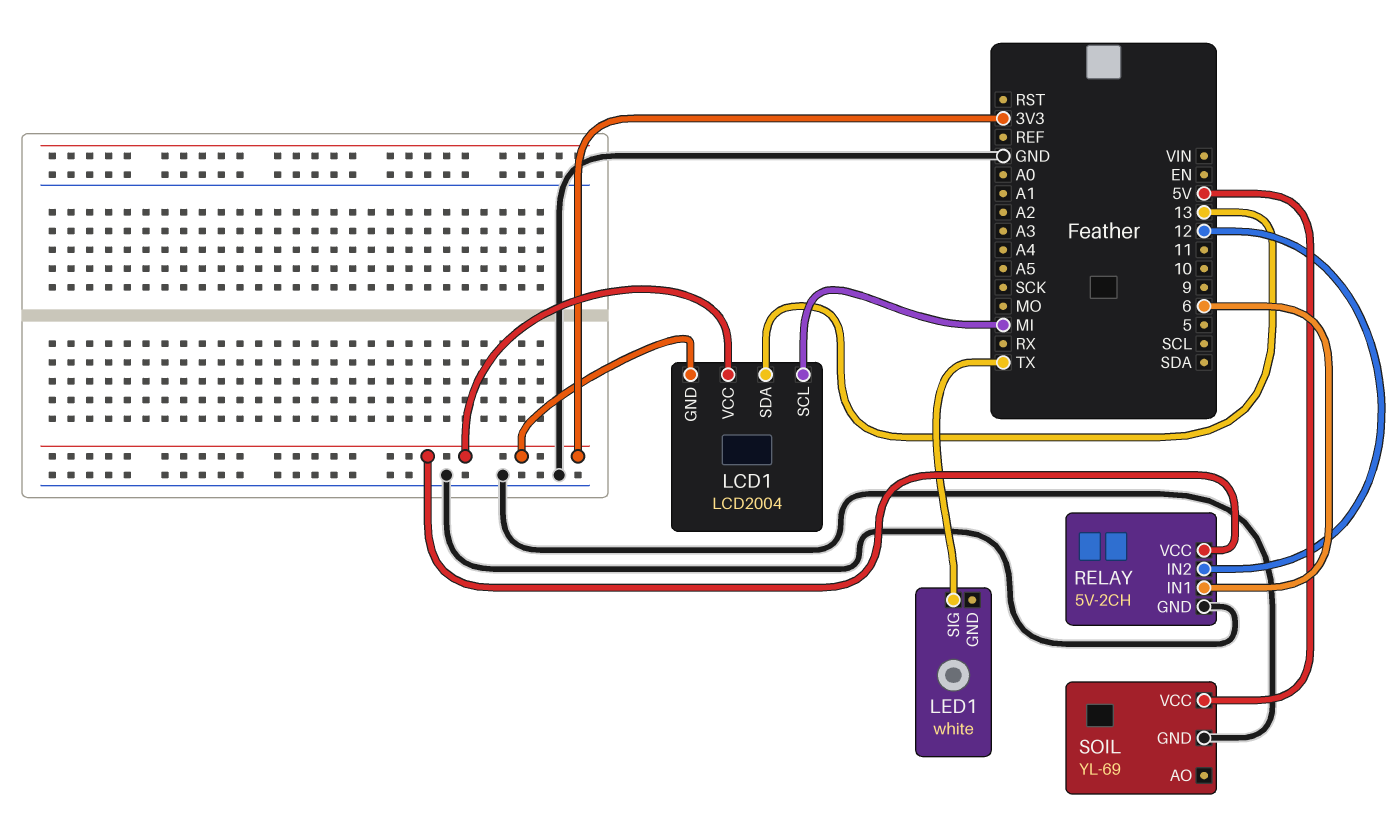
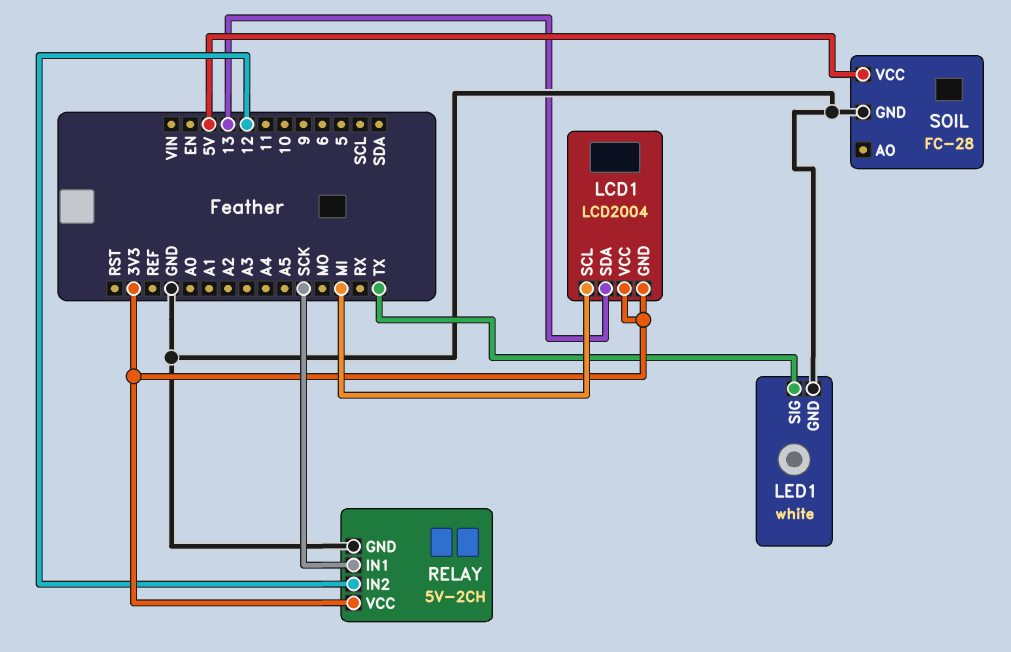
LED1 pin GND: none -> GND
RELAY pin IN1: 6 -> SCK
SOIL: YL-69 -> FC-28

